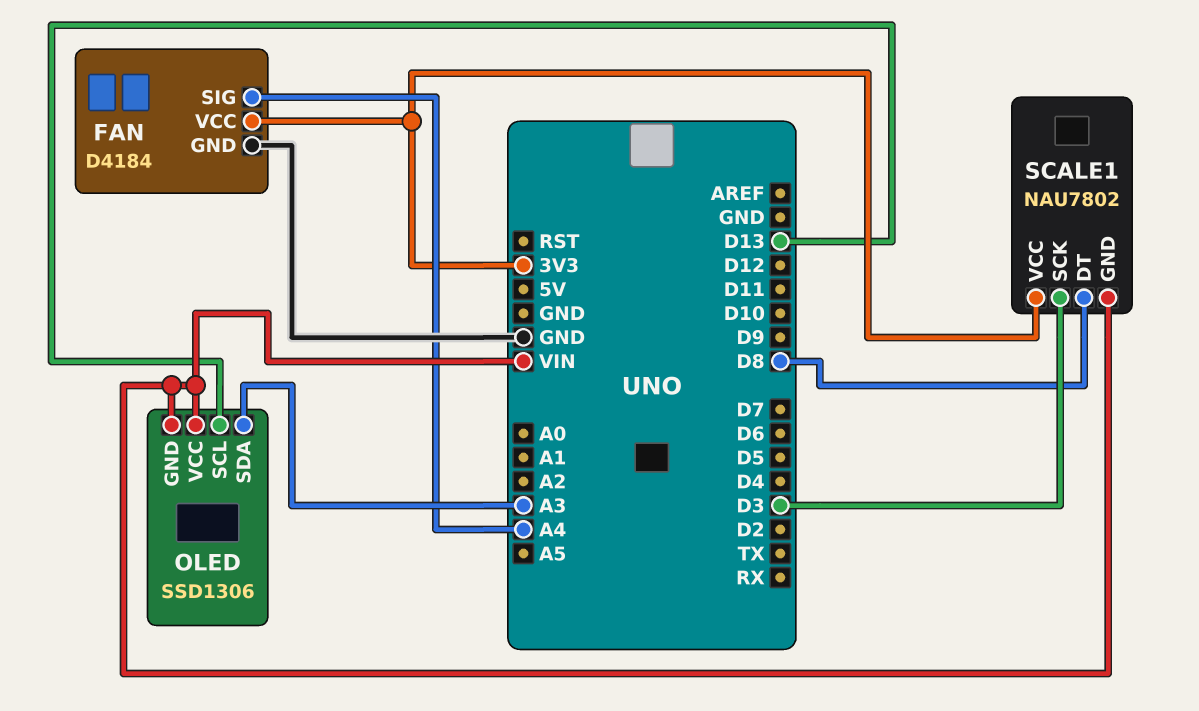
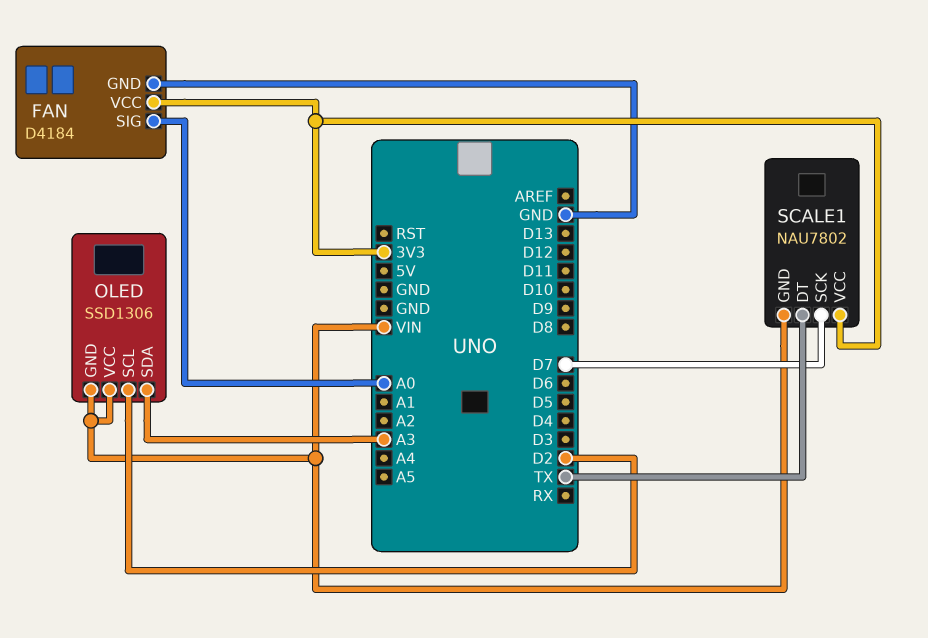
FAN pin SIG: A4 -> A0
OLED pin SCL: D13 -> D2
SCALE1 pin DT: D8 -> TX
SCALE1 pin SCK: D3 -> D7

